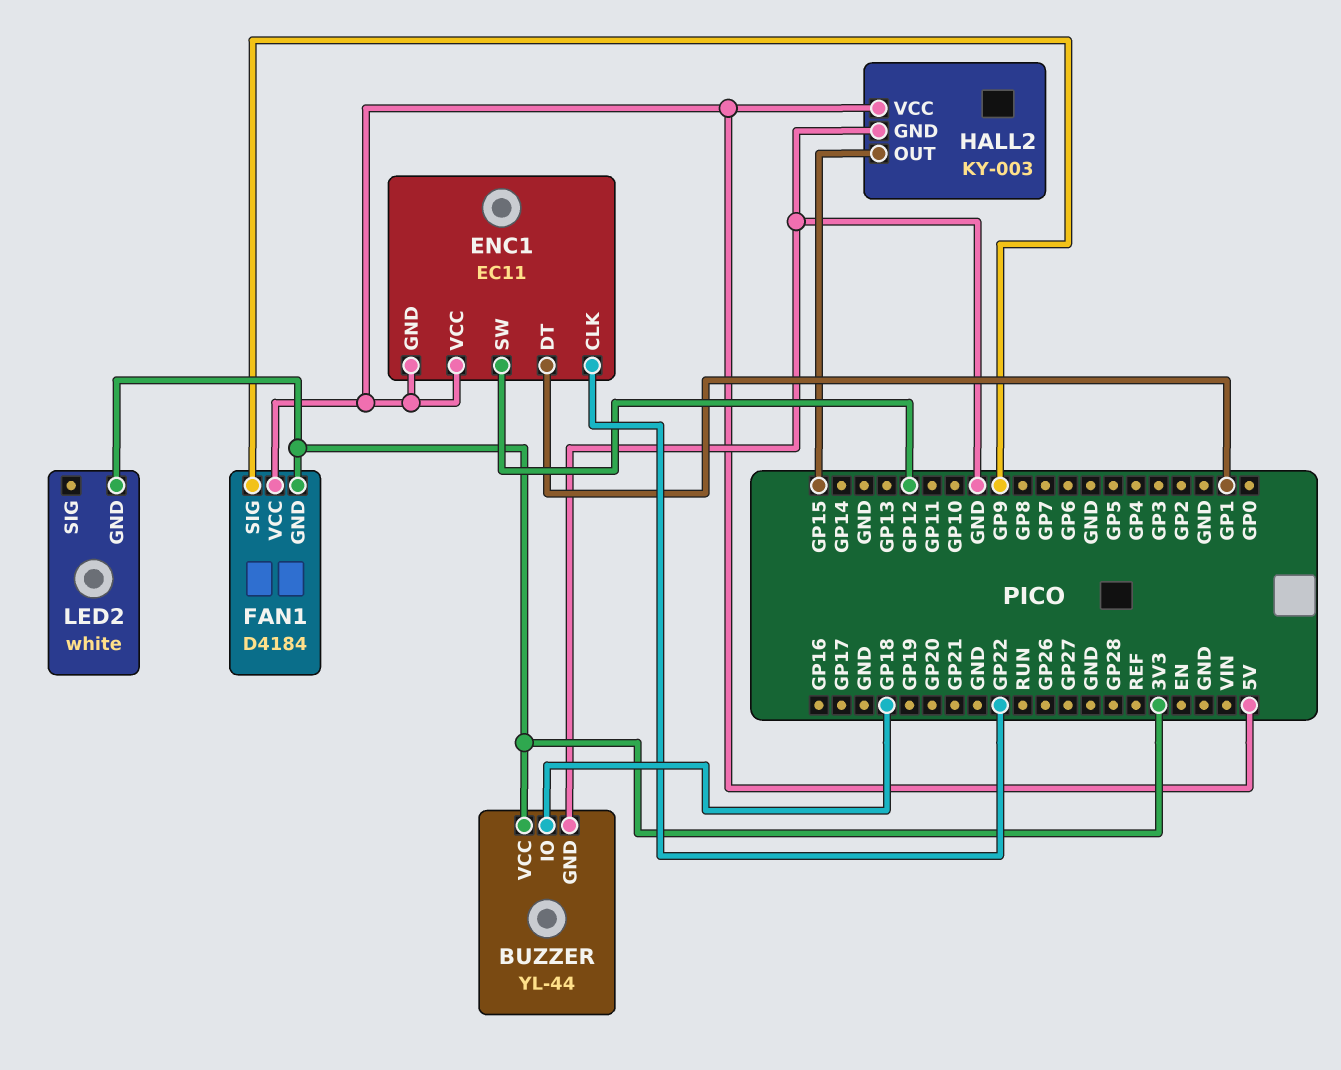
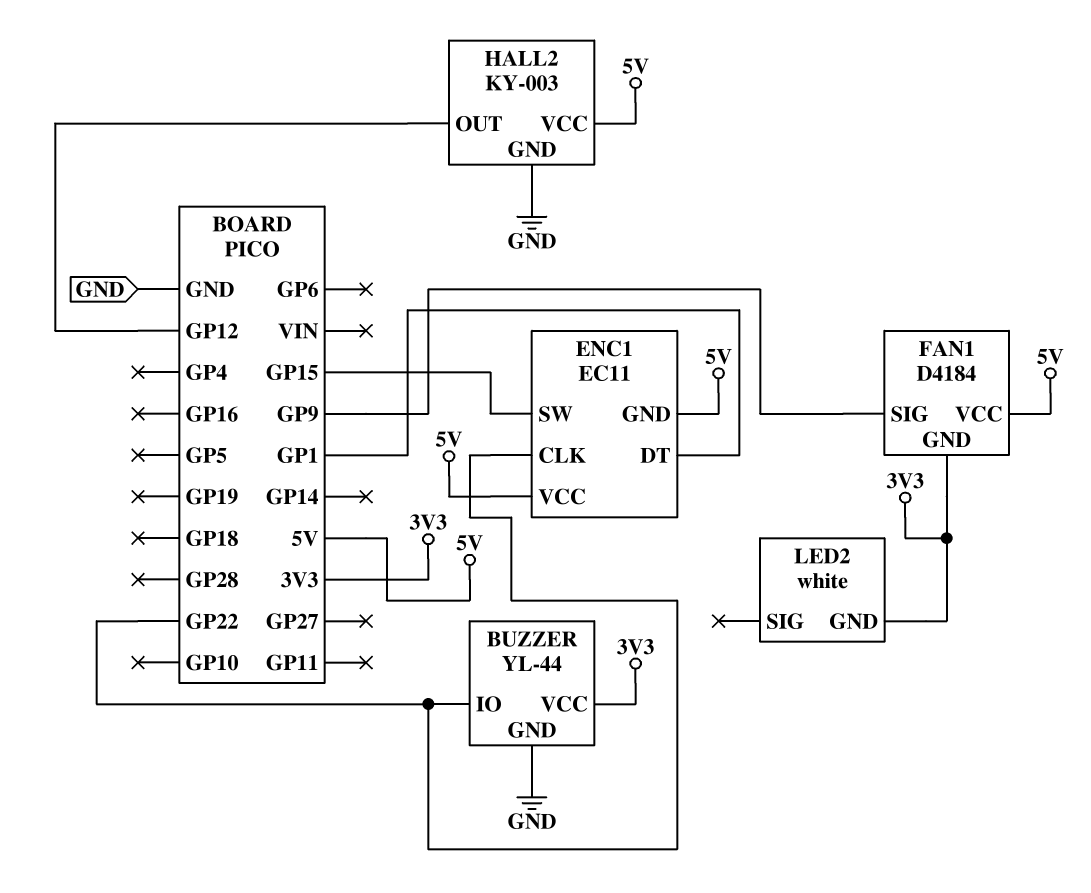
BUZZER pin IO: GP18 -> GP22
ENC1 pin SW: GP12 -> GP15
HALL2 pin OUT: GP15 -> GP12

